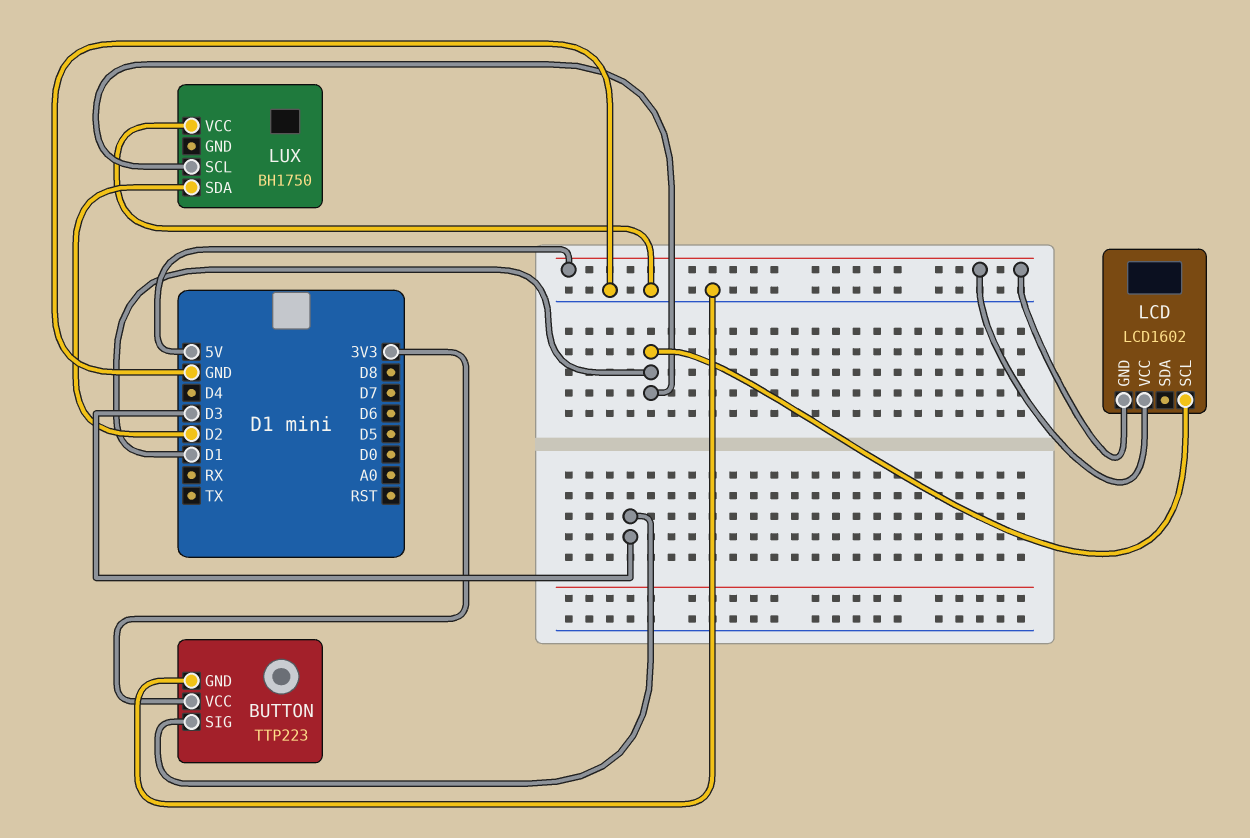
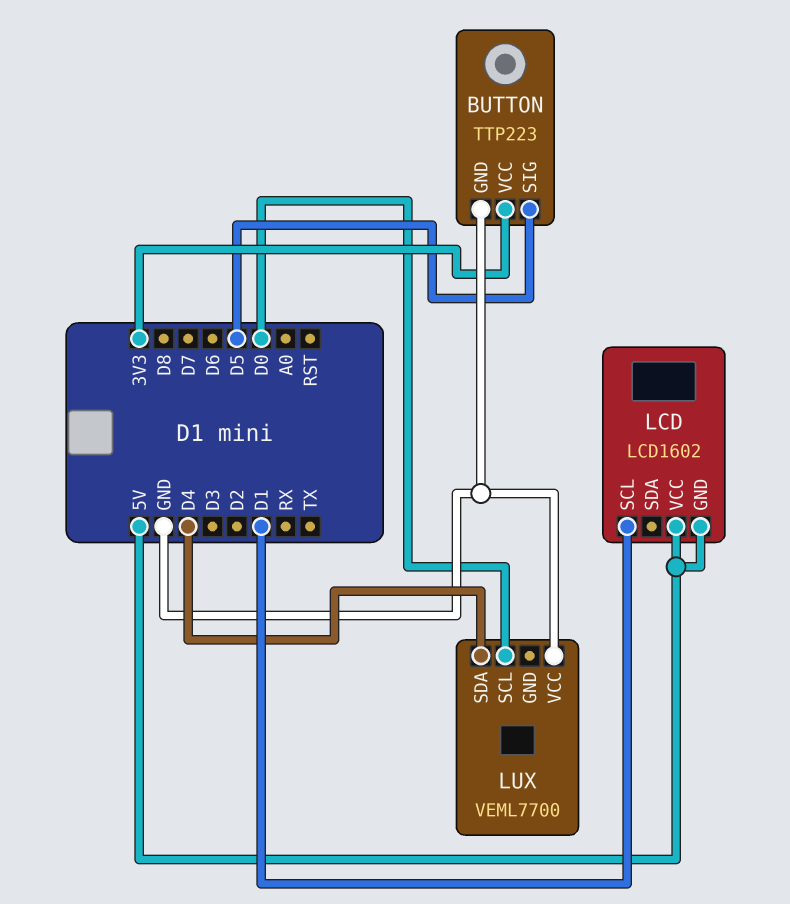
BUTTON pin SIG: D3 -> D5
LUX: BH1750 -> VEML7700
LUX pin SCL: D1 -> D0
LUX pin SDA: D2 -> D4

